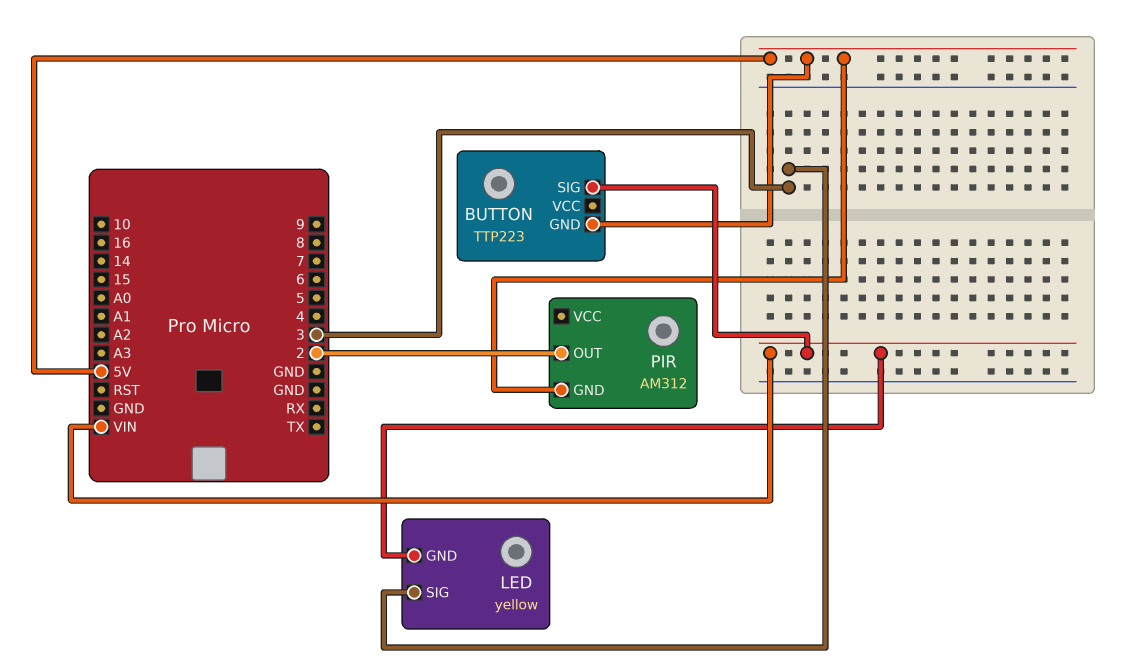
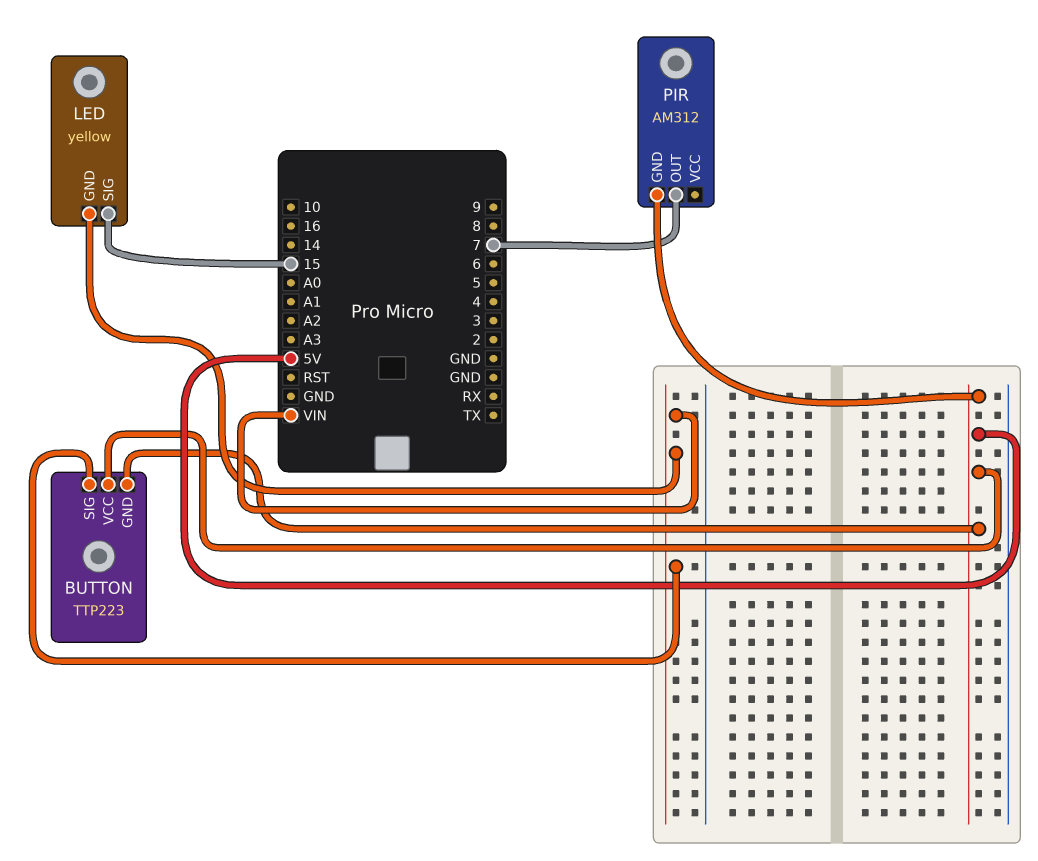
BUTTON pin VCC: none -> 5V
LED pin SIG: 3 -> 15
PIR pin OUT: 2 -> 7

